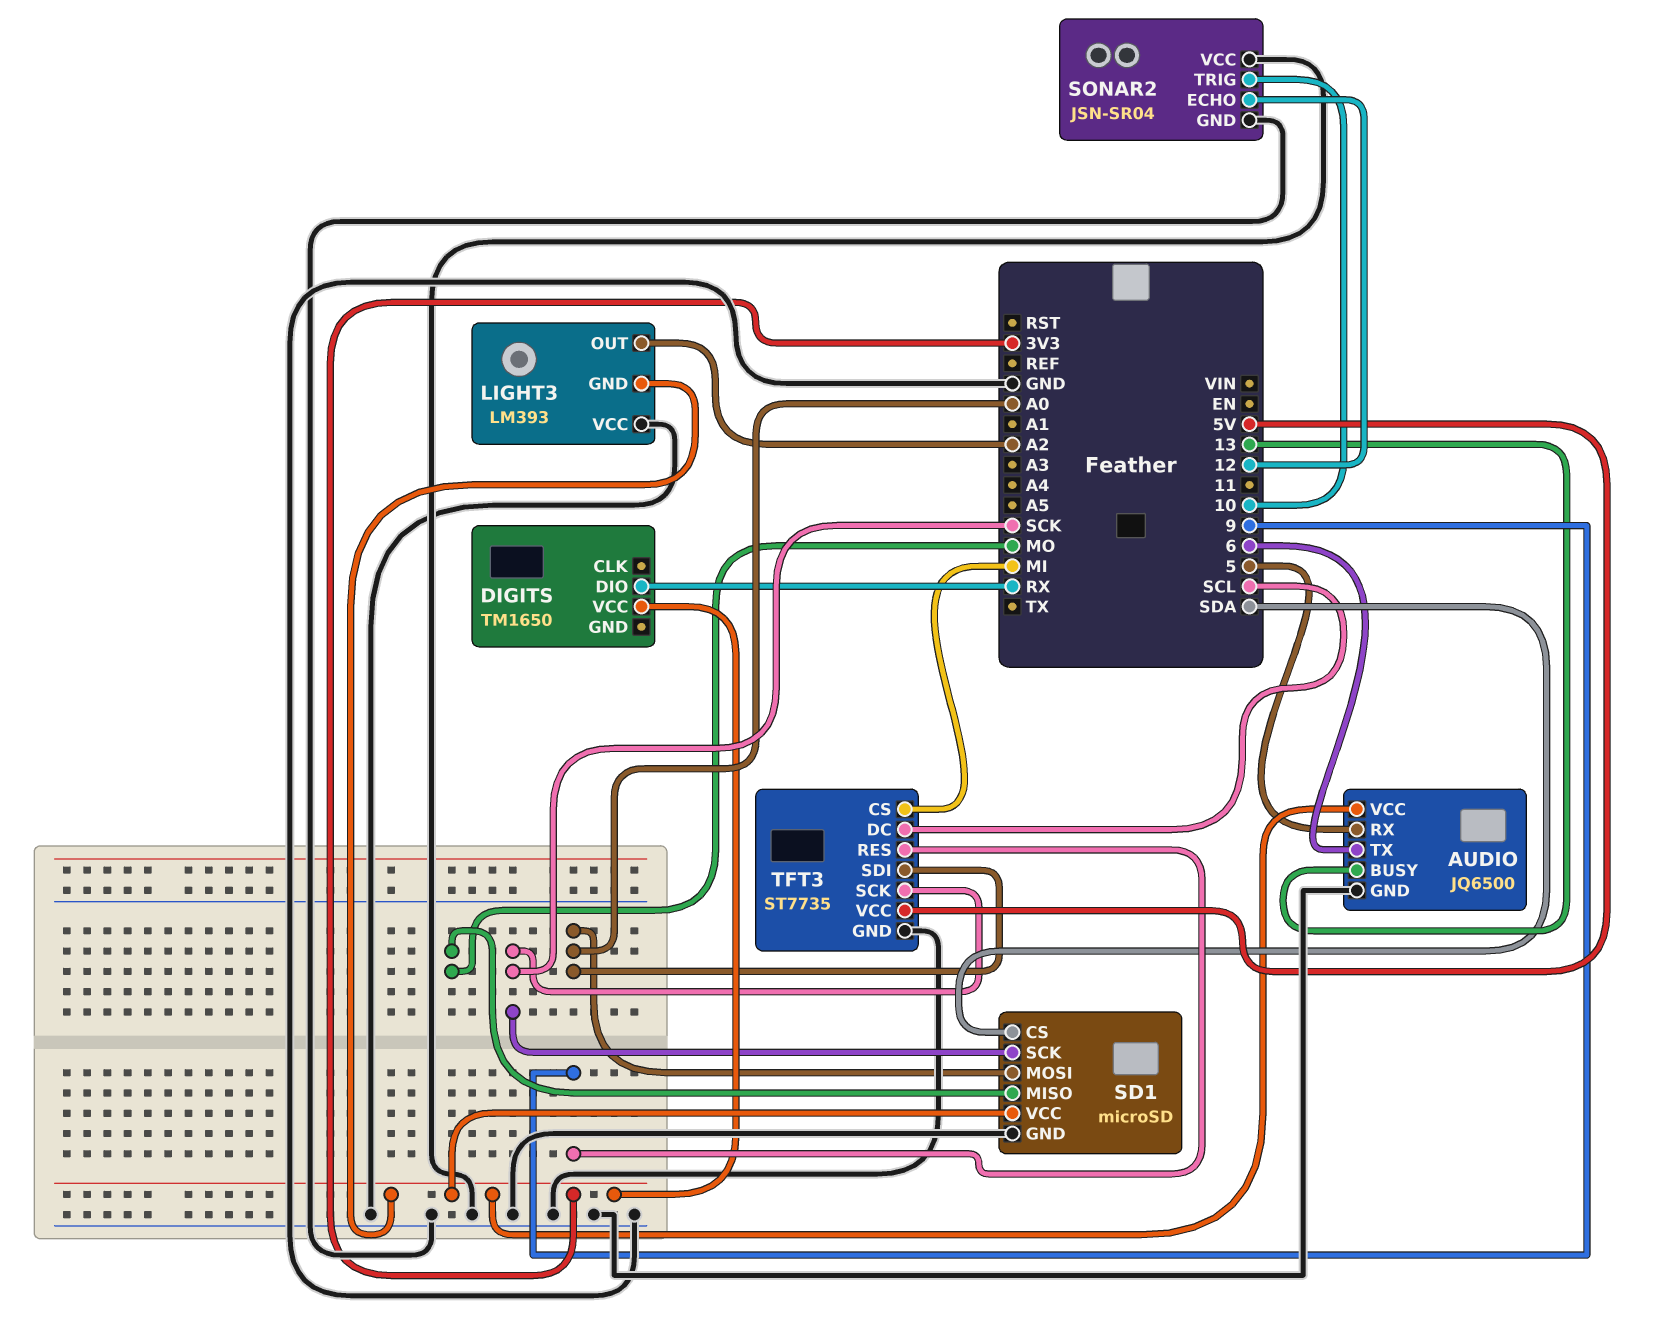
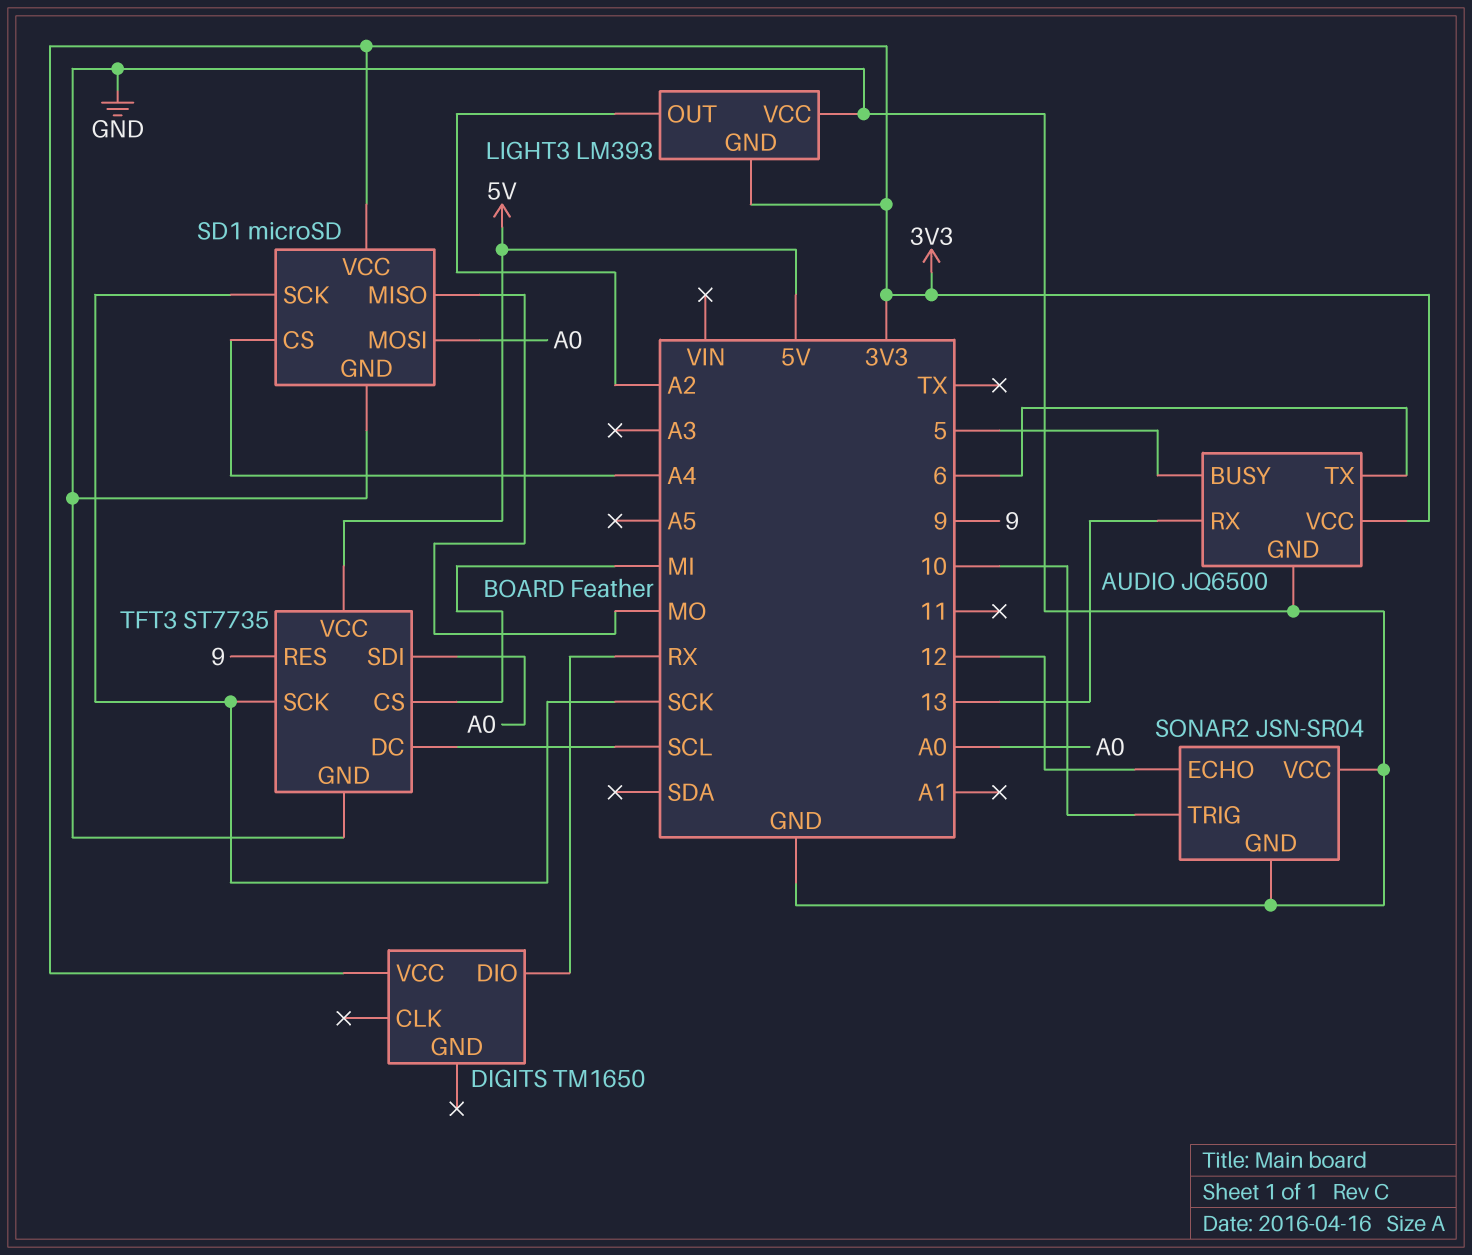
AUDIO pin BUSY: 13 -> 5
AUDIO pin RX: 5 -> 13
SD1 pin CS: SDA -> A4

